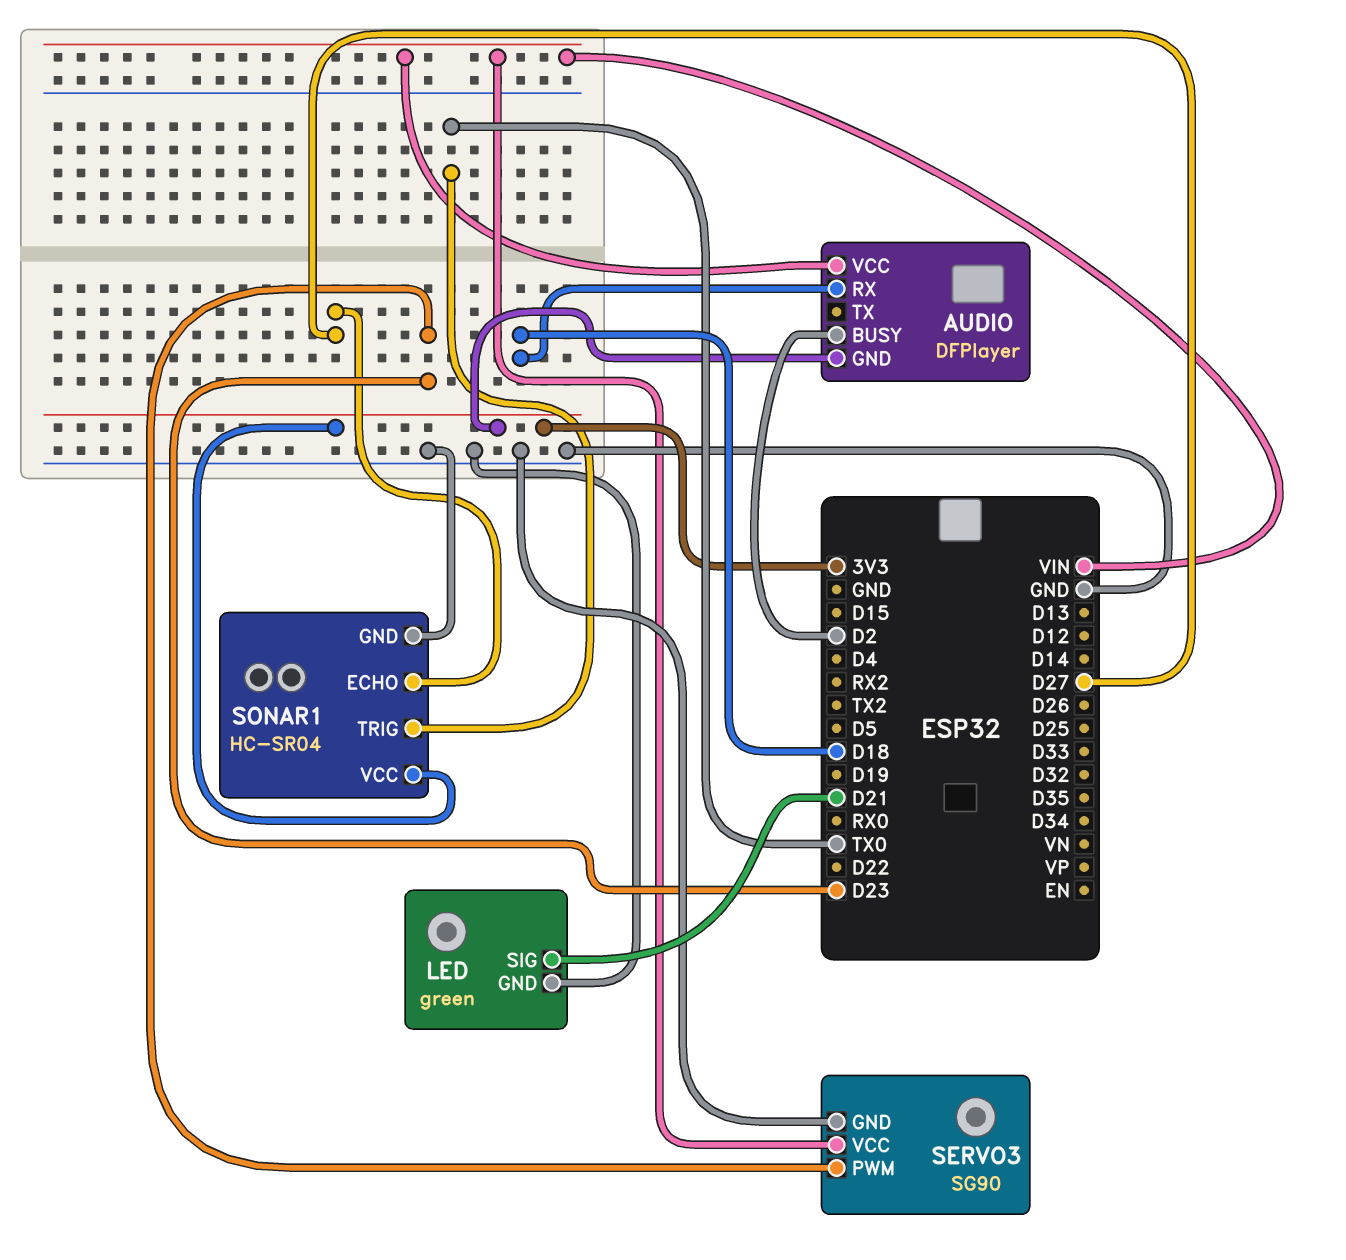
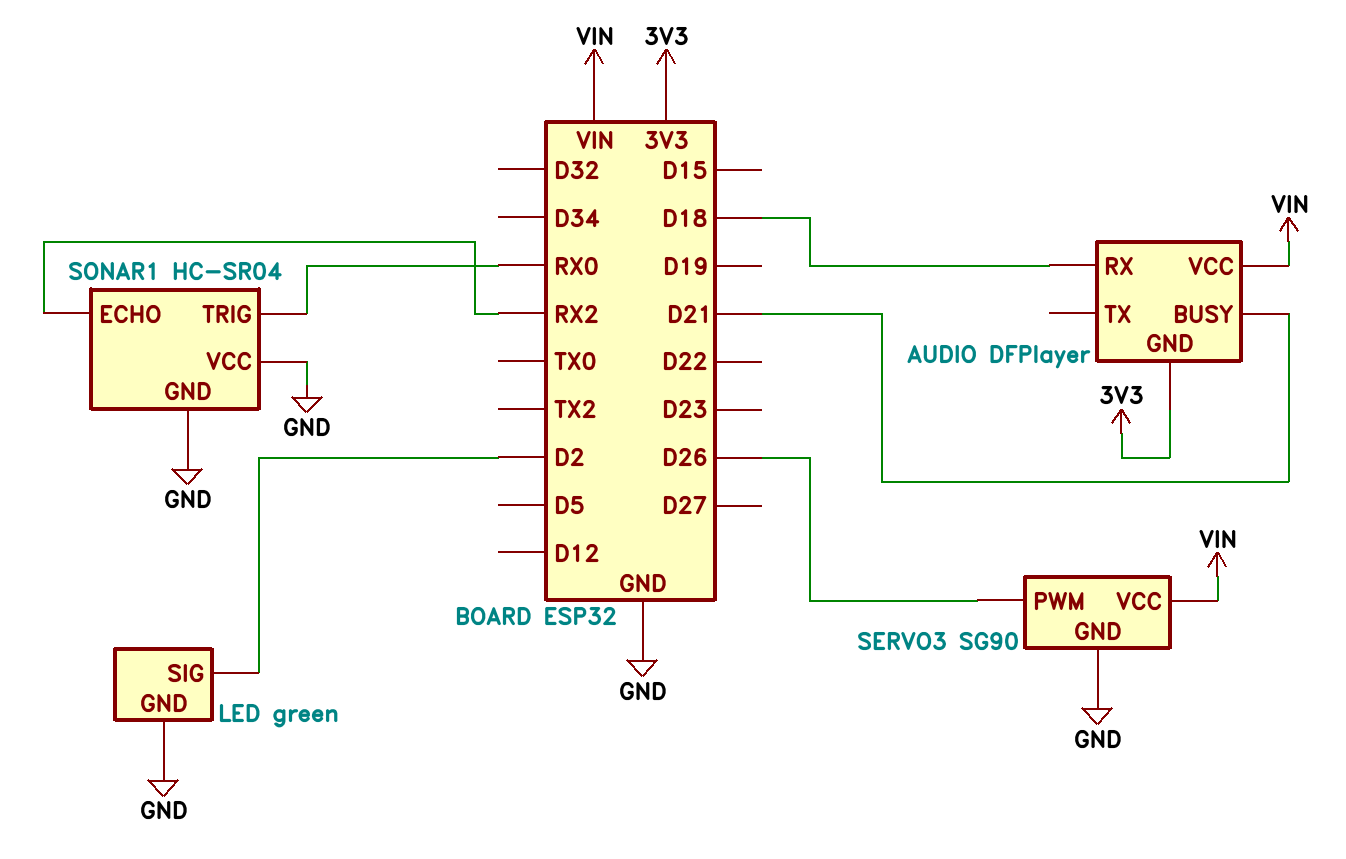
AUDIO pin BUSY: D2 -> D21
LED pin SIG: D21 -> D2
SERVO3 pin PWM: D23 -> D26
SONAR1 pin ECHO: D27 -> RX2
SONAR1 pin TRIG: TX0 -> RX0
SONAR1 pin VCC: 3V3 -> GND

